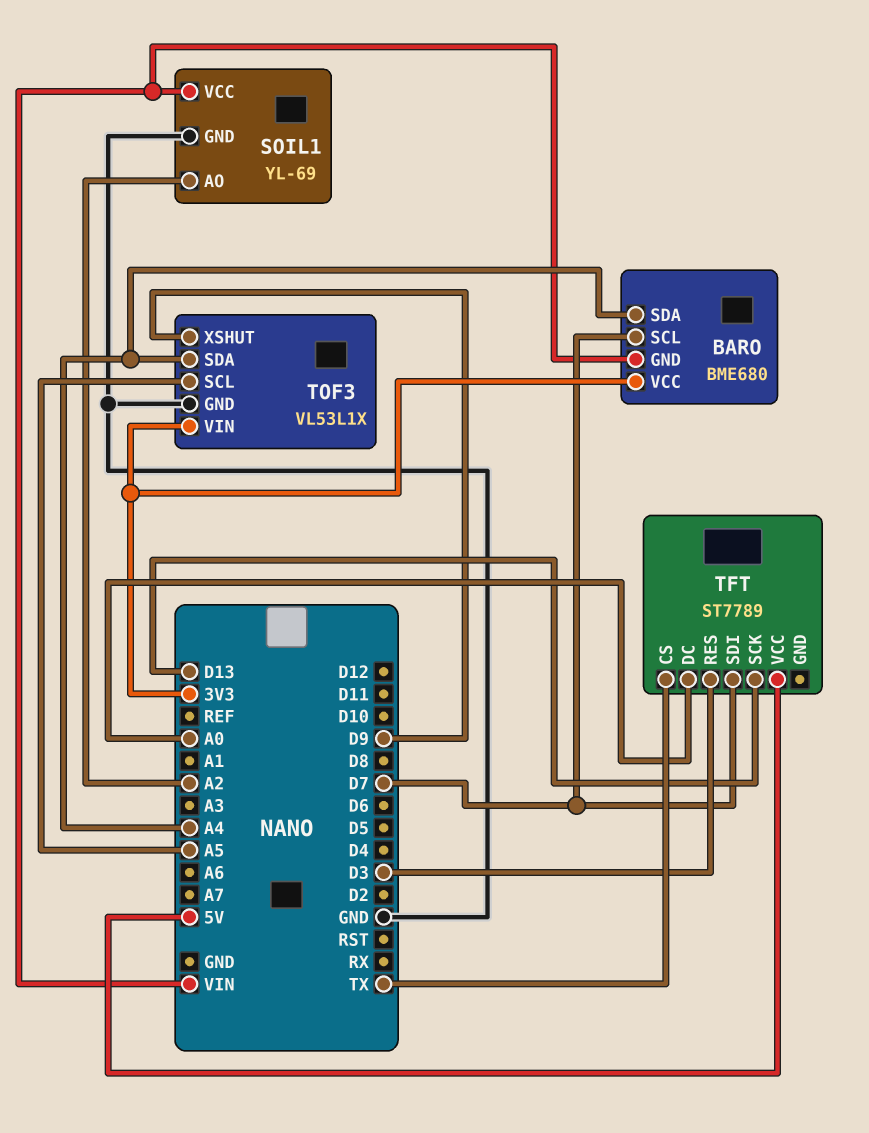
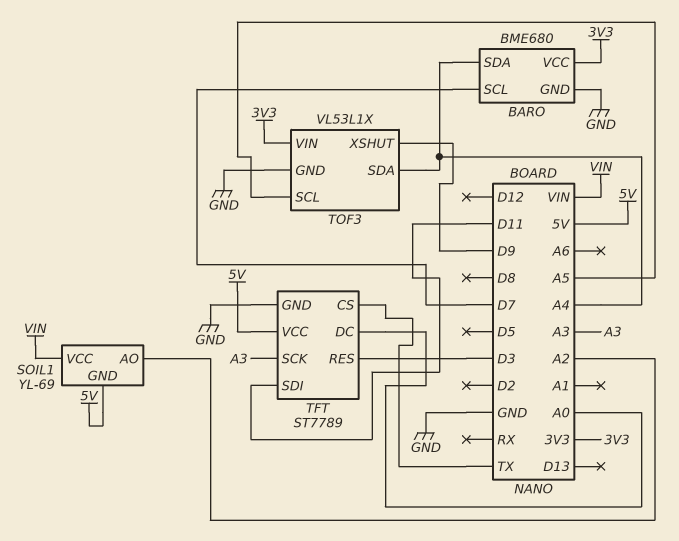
BARO pin GND: VIN -> GND
SOIL1 pin GND: GND -> 5V
TFT pin GND: none -> GND
TFT pin SCK: D13 -> A3
TFT pin SDI: D7 -> D11

